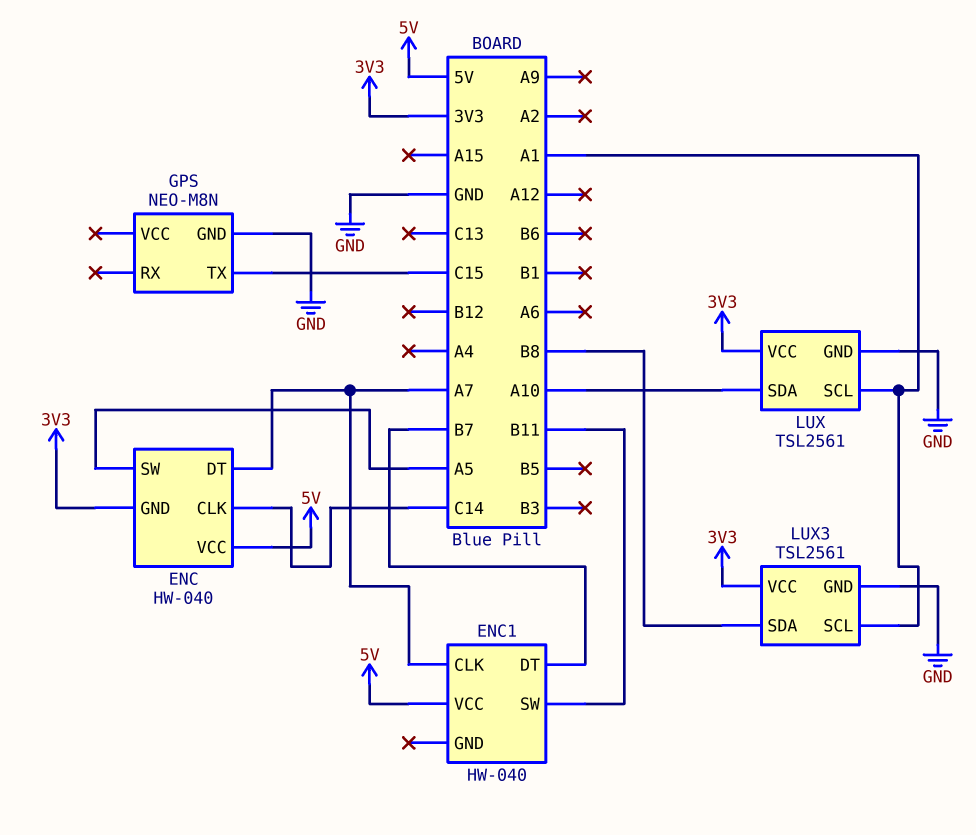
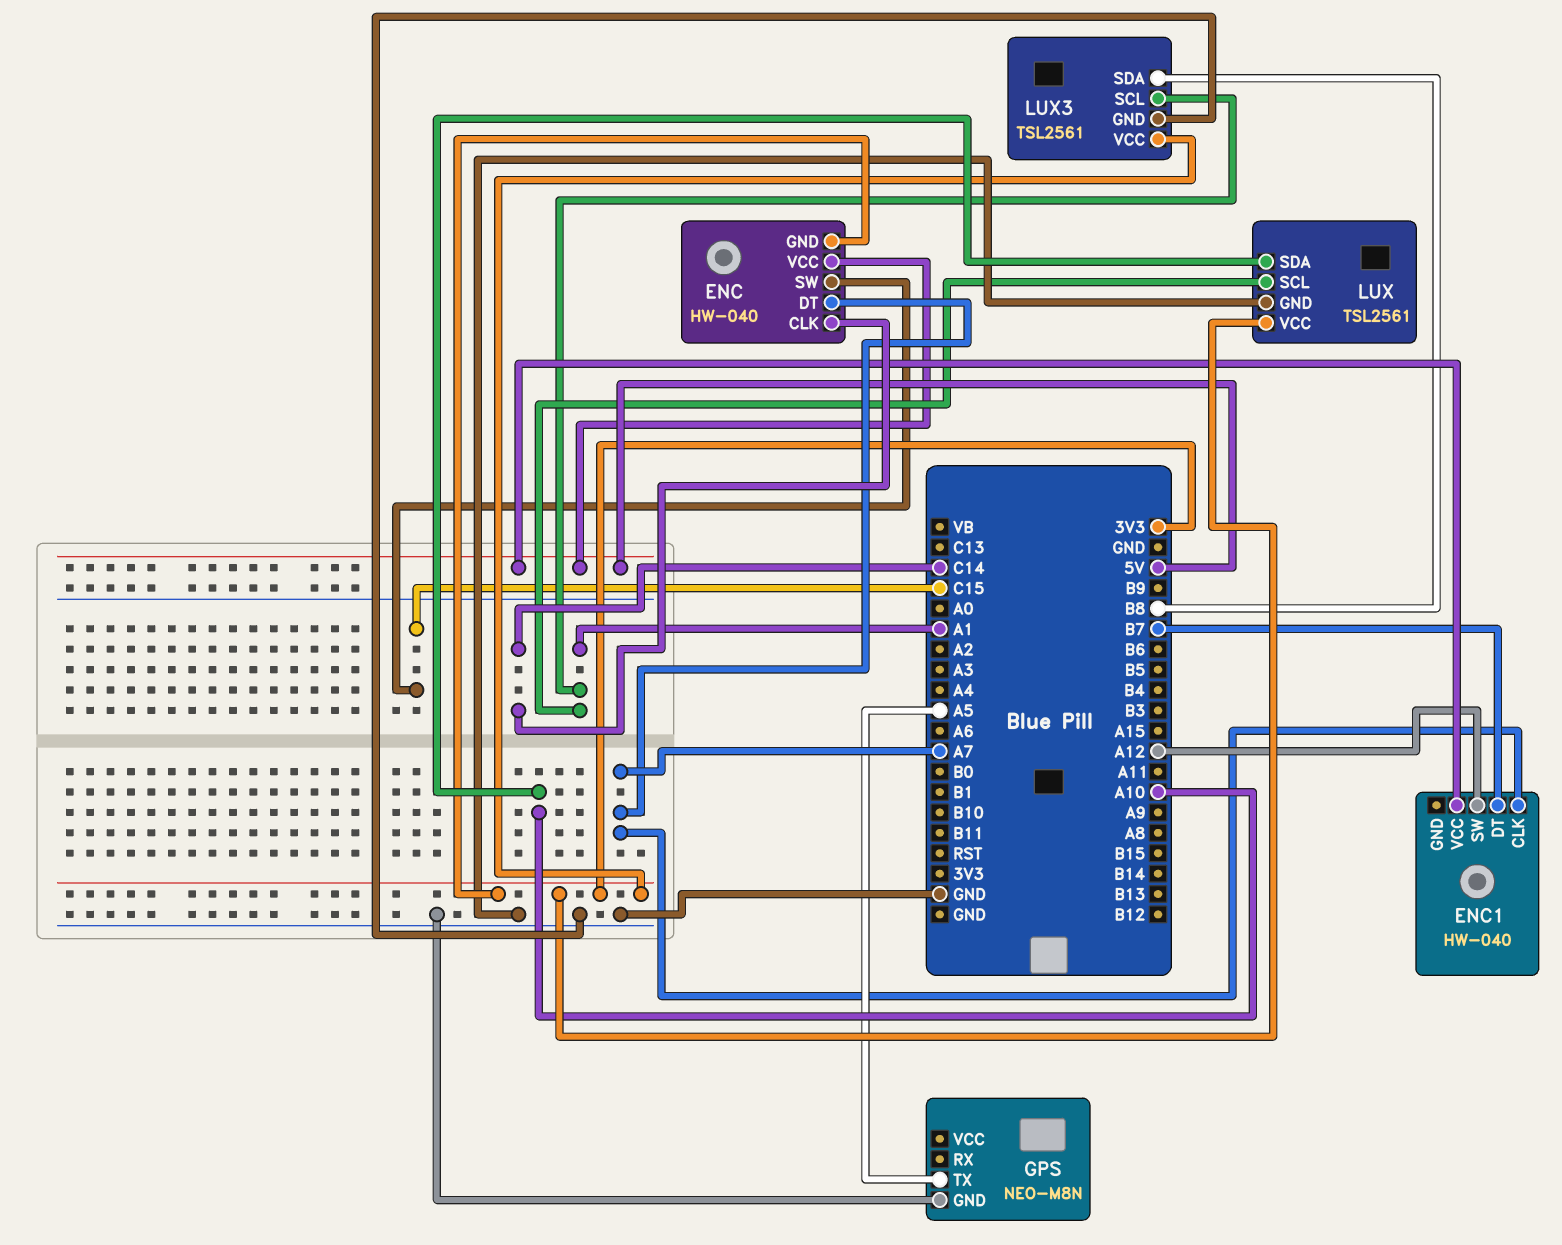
ENC pin SW: A5 -> C15
ENC1 pin SW: B11 -> A12
GPS pin TX: C15 -> A5

